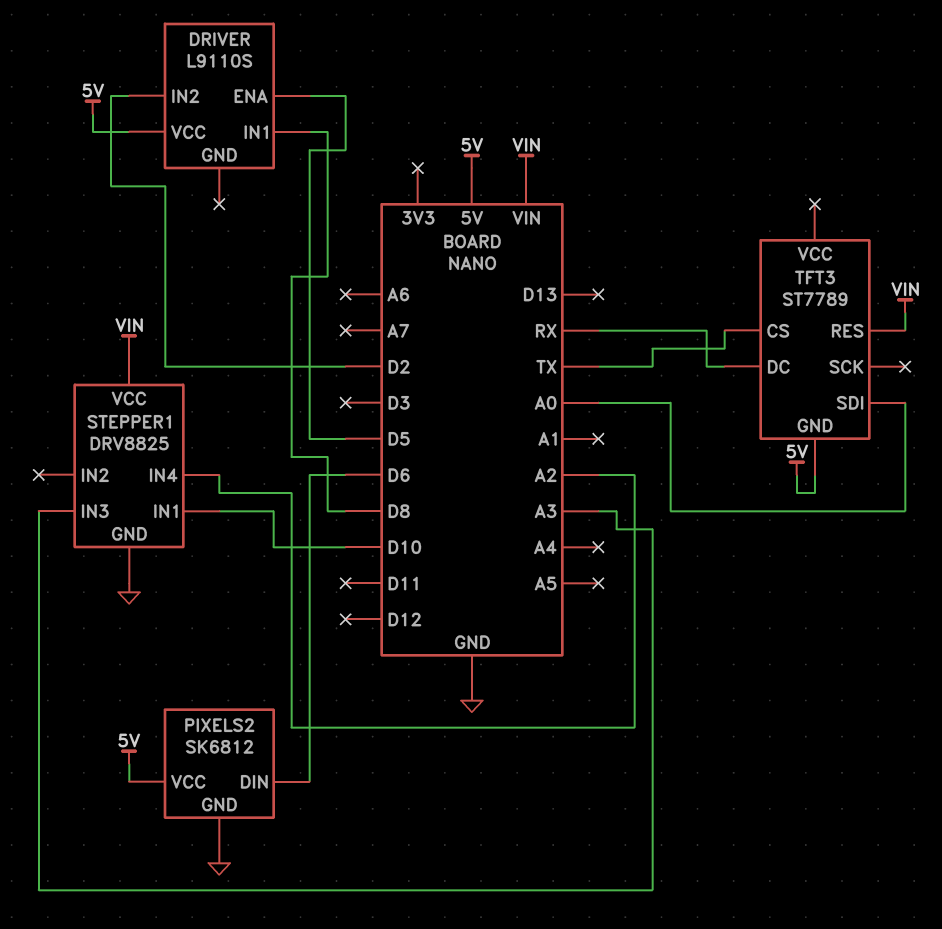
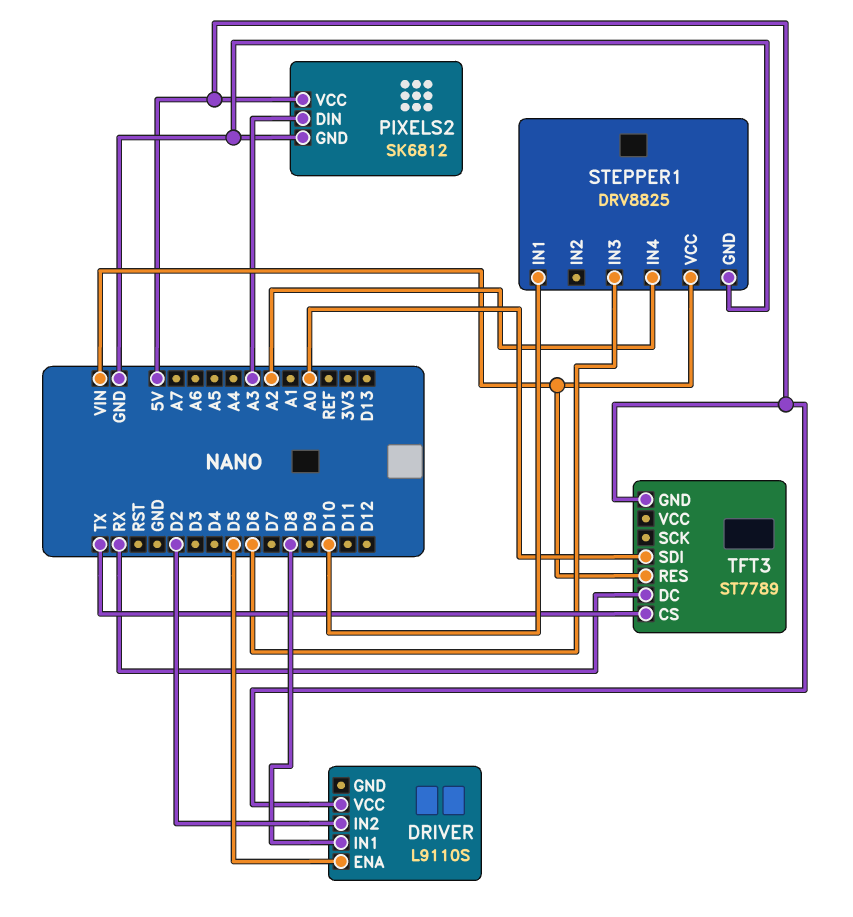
PIXELS2 pin DIN: D6 -> A3
STEPPER1 pin IN3: A3 -> D6

